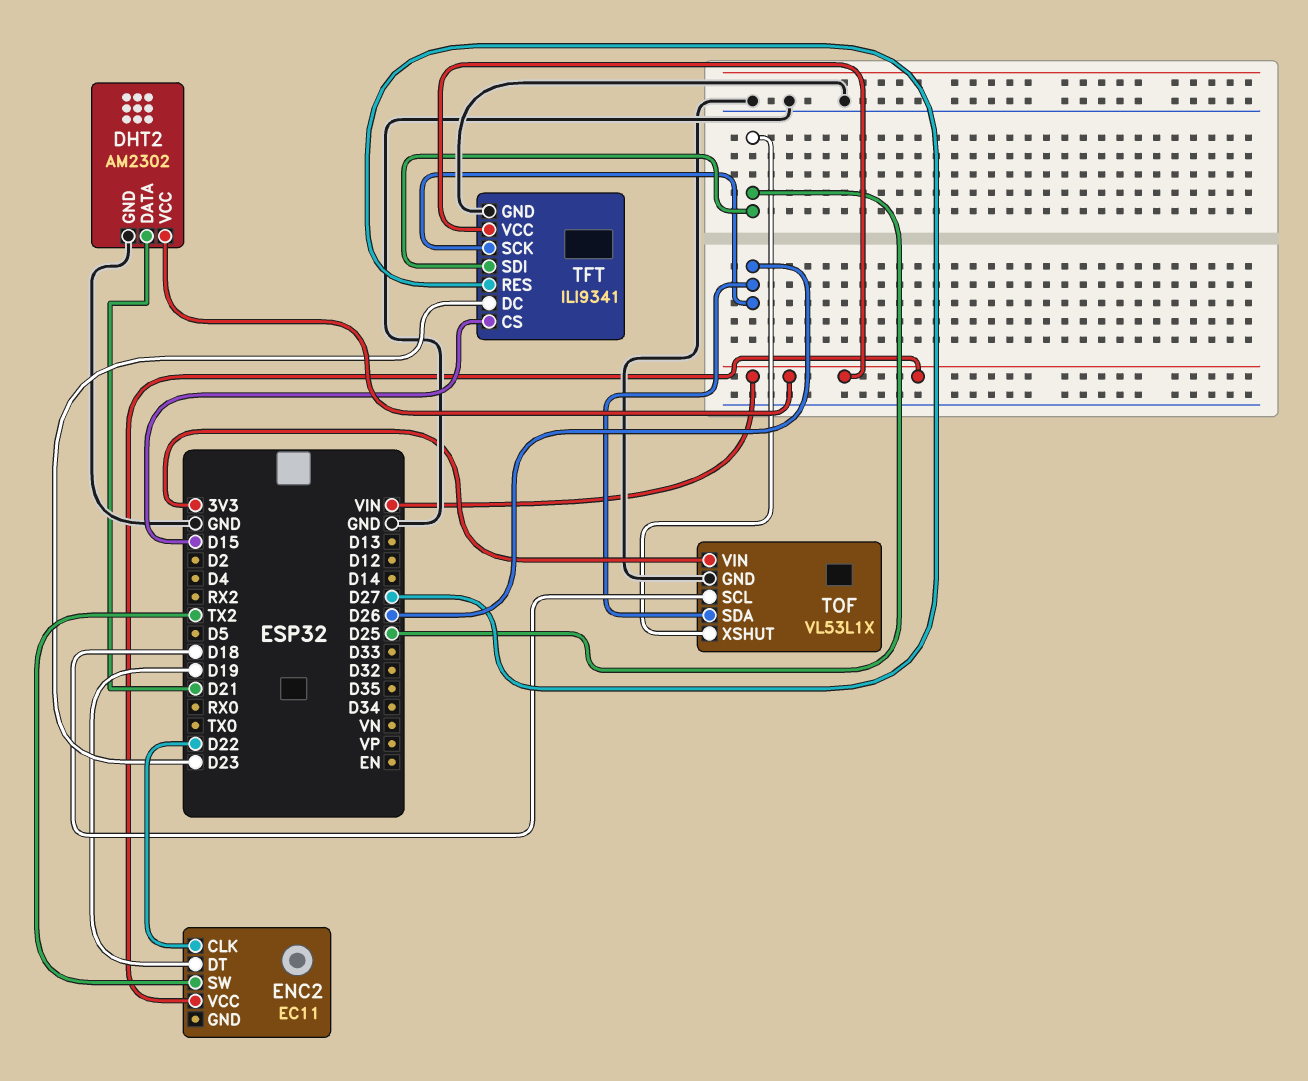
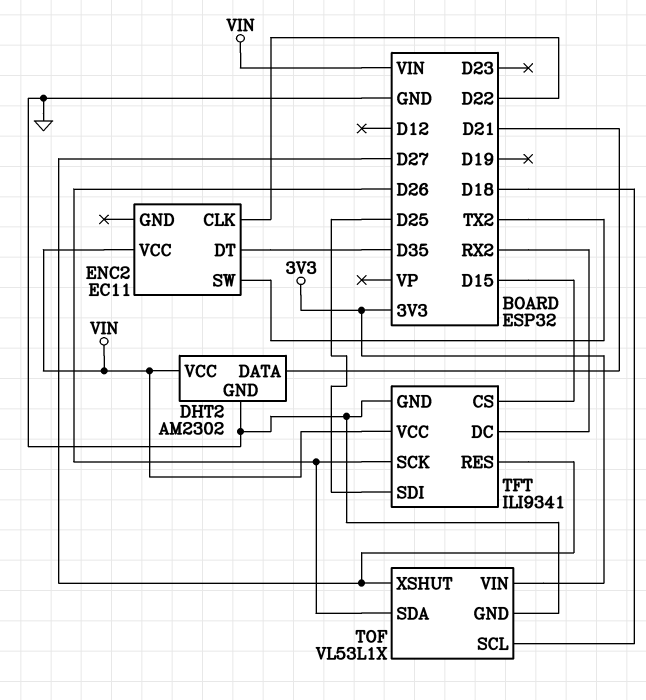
ENC2 pin DT: D19 -> D35
TFT pin DC: D23 -> RX2
TOF pin XSHUT: D25 -> D27

